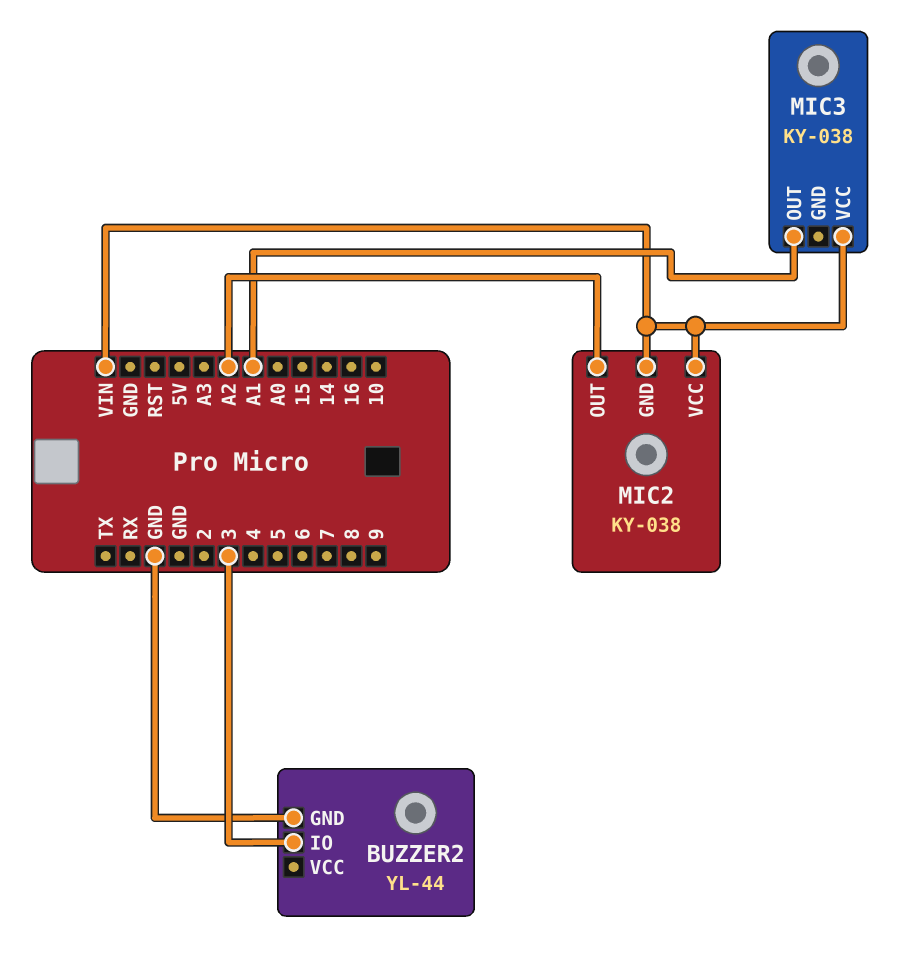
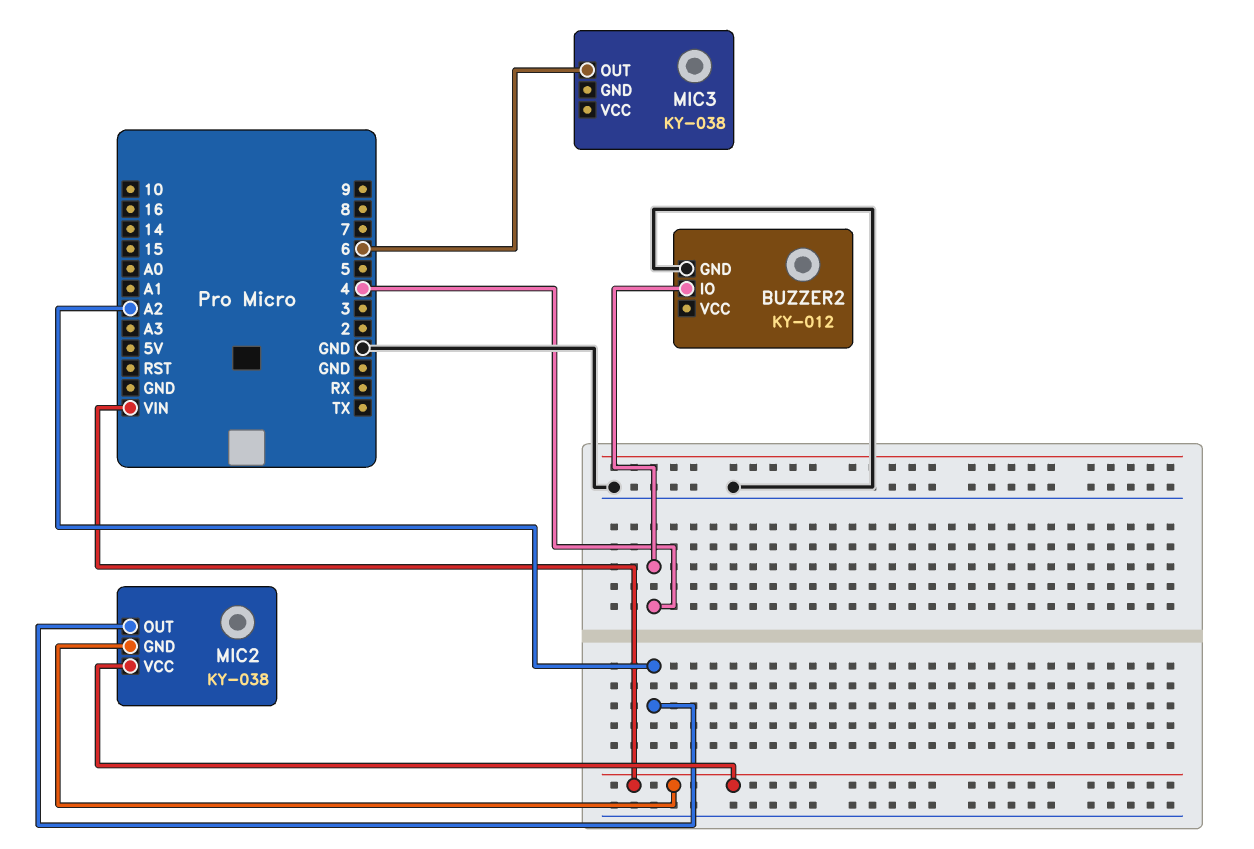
BUZZER2: YL-44 -> KY-012
BUZZER2 pin IO: 3 -> 4
MIC3 pin OUT: A1 -> 6
MIC3 pin VCC: VIN -> none

